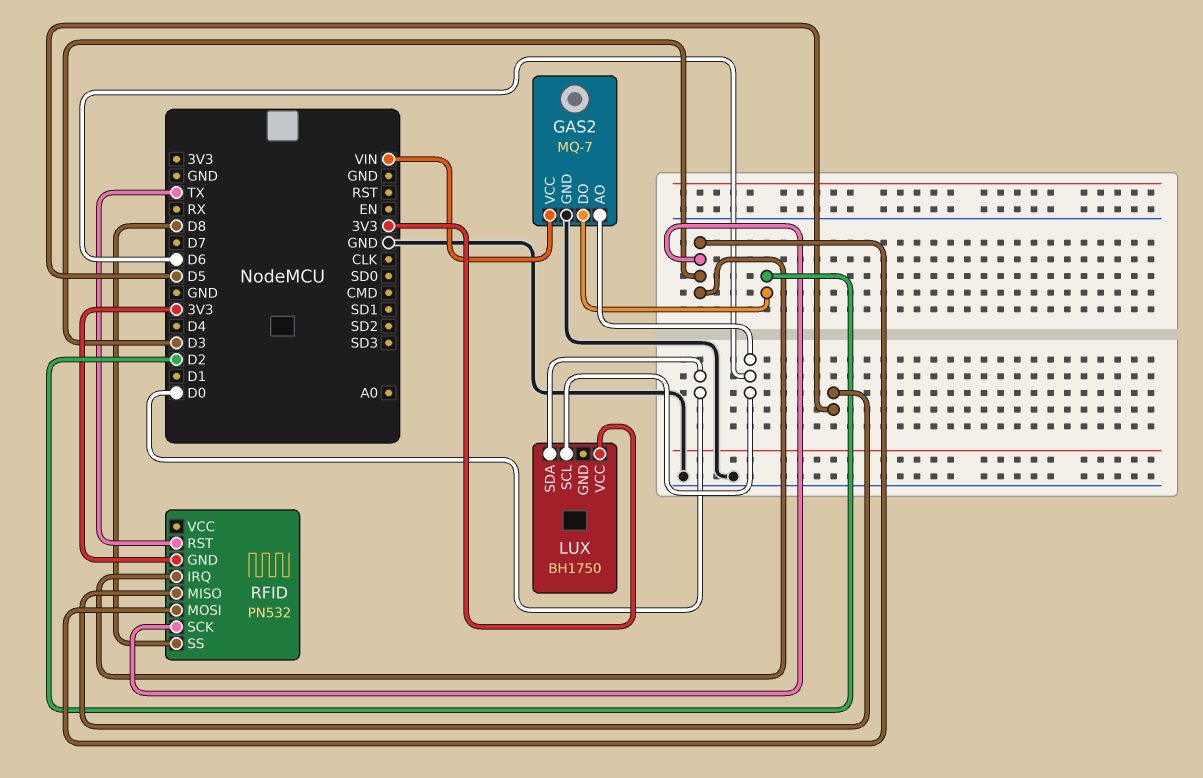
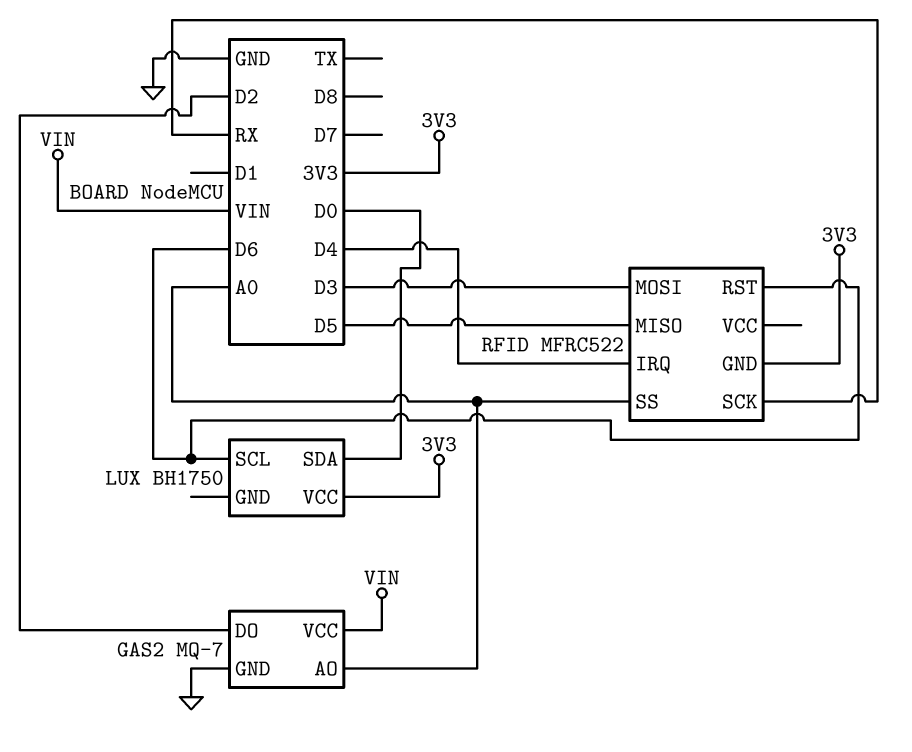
GAS2 pin AO: D6 -> A0
RFID: PN532 -> MFRC522
RFID pin IRQ: D3 -> D4
RFID pin RST: TX -> D6
RFID pin SCK: D3 -> RX
RFID pin SS: D8 -> A0

